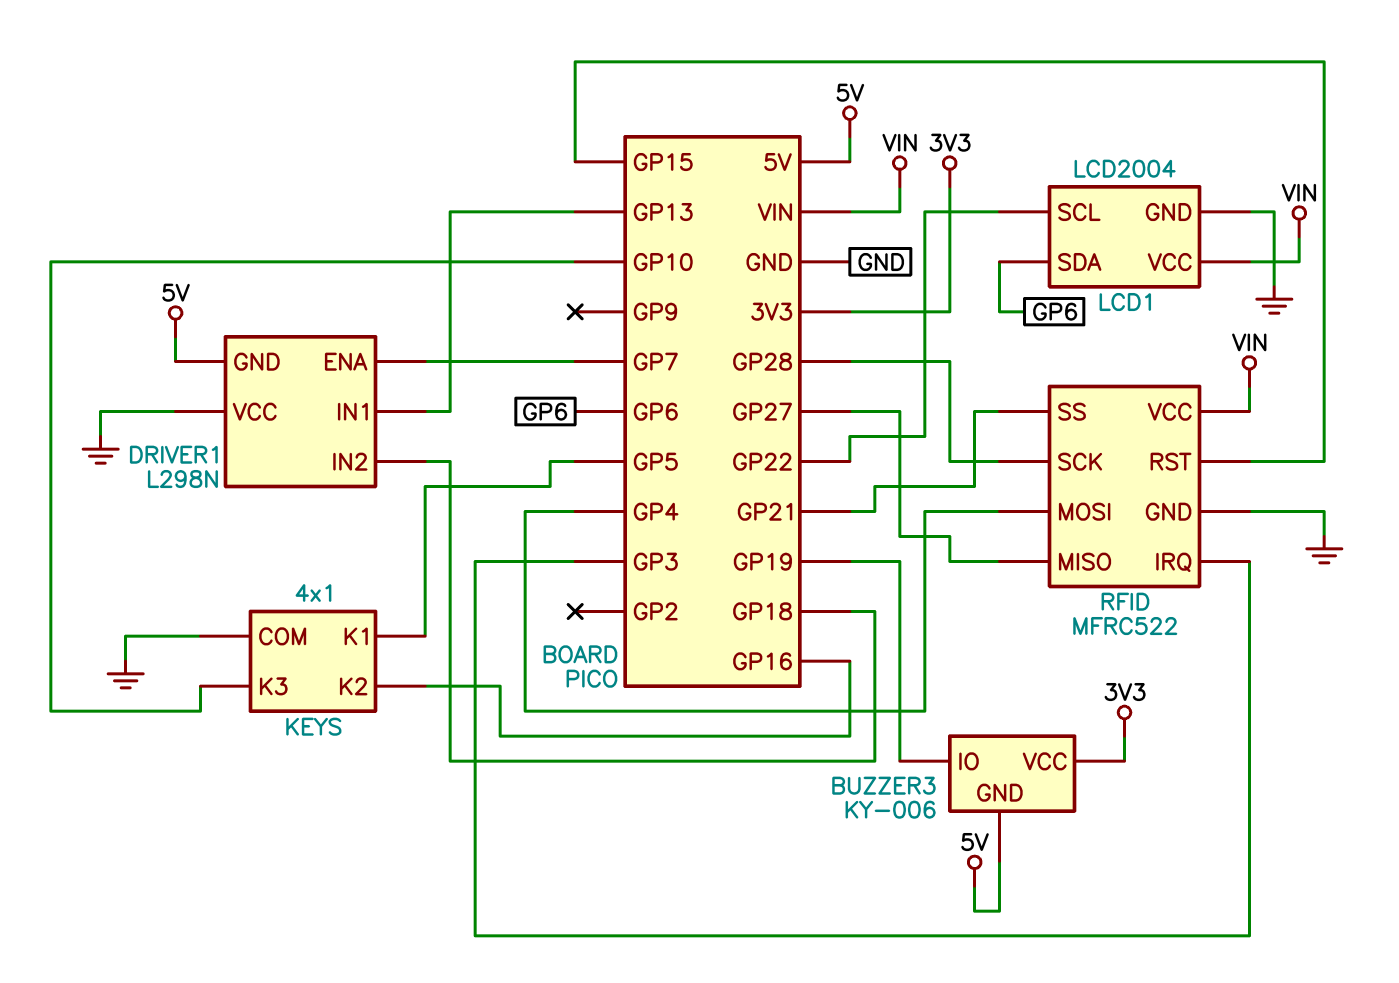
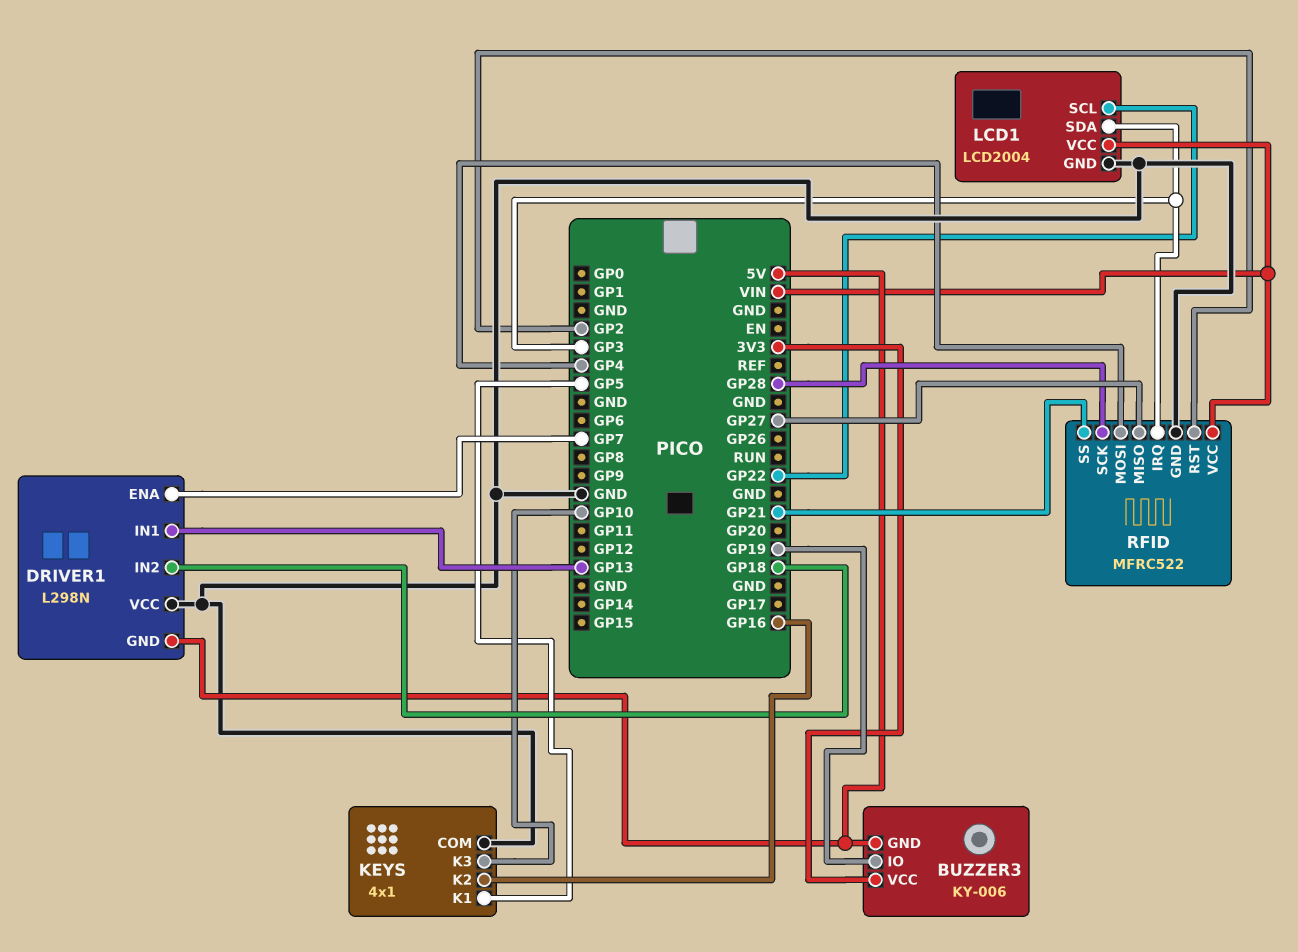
LCD1 pin SDA: GP6 -> GP3
RFID pin RST: GP15 -> GP2

